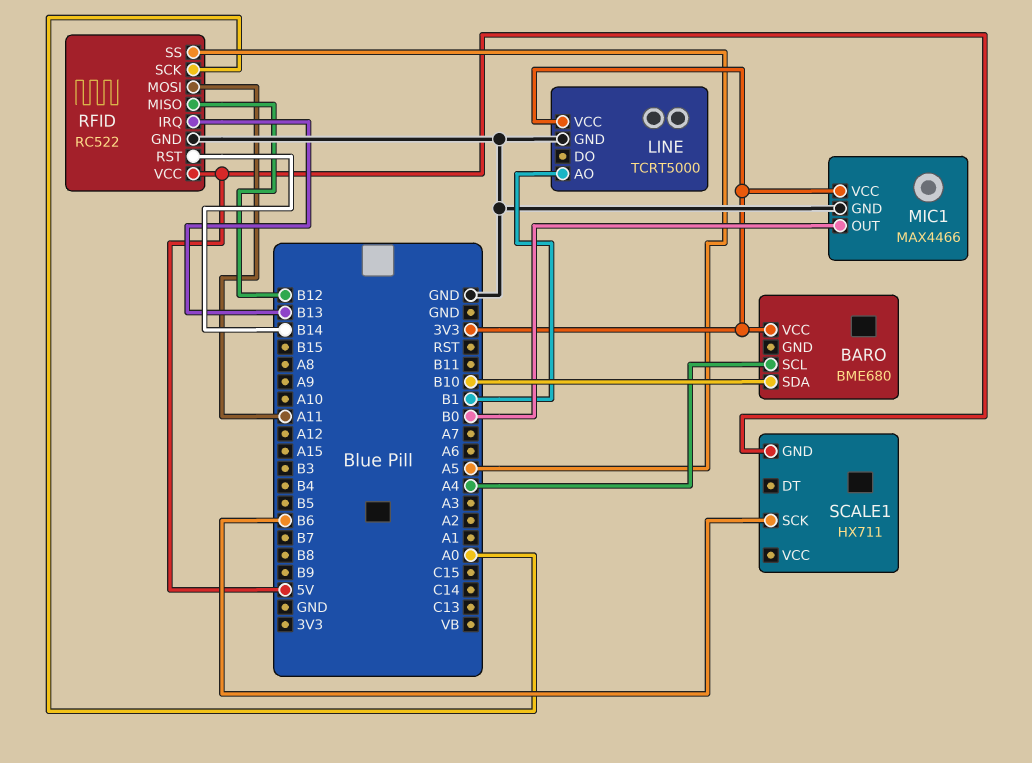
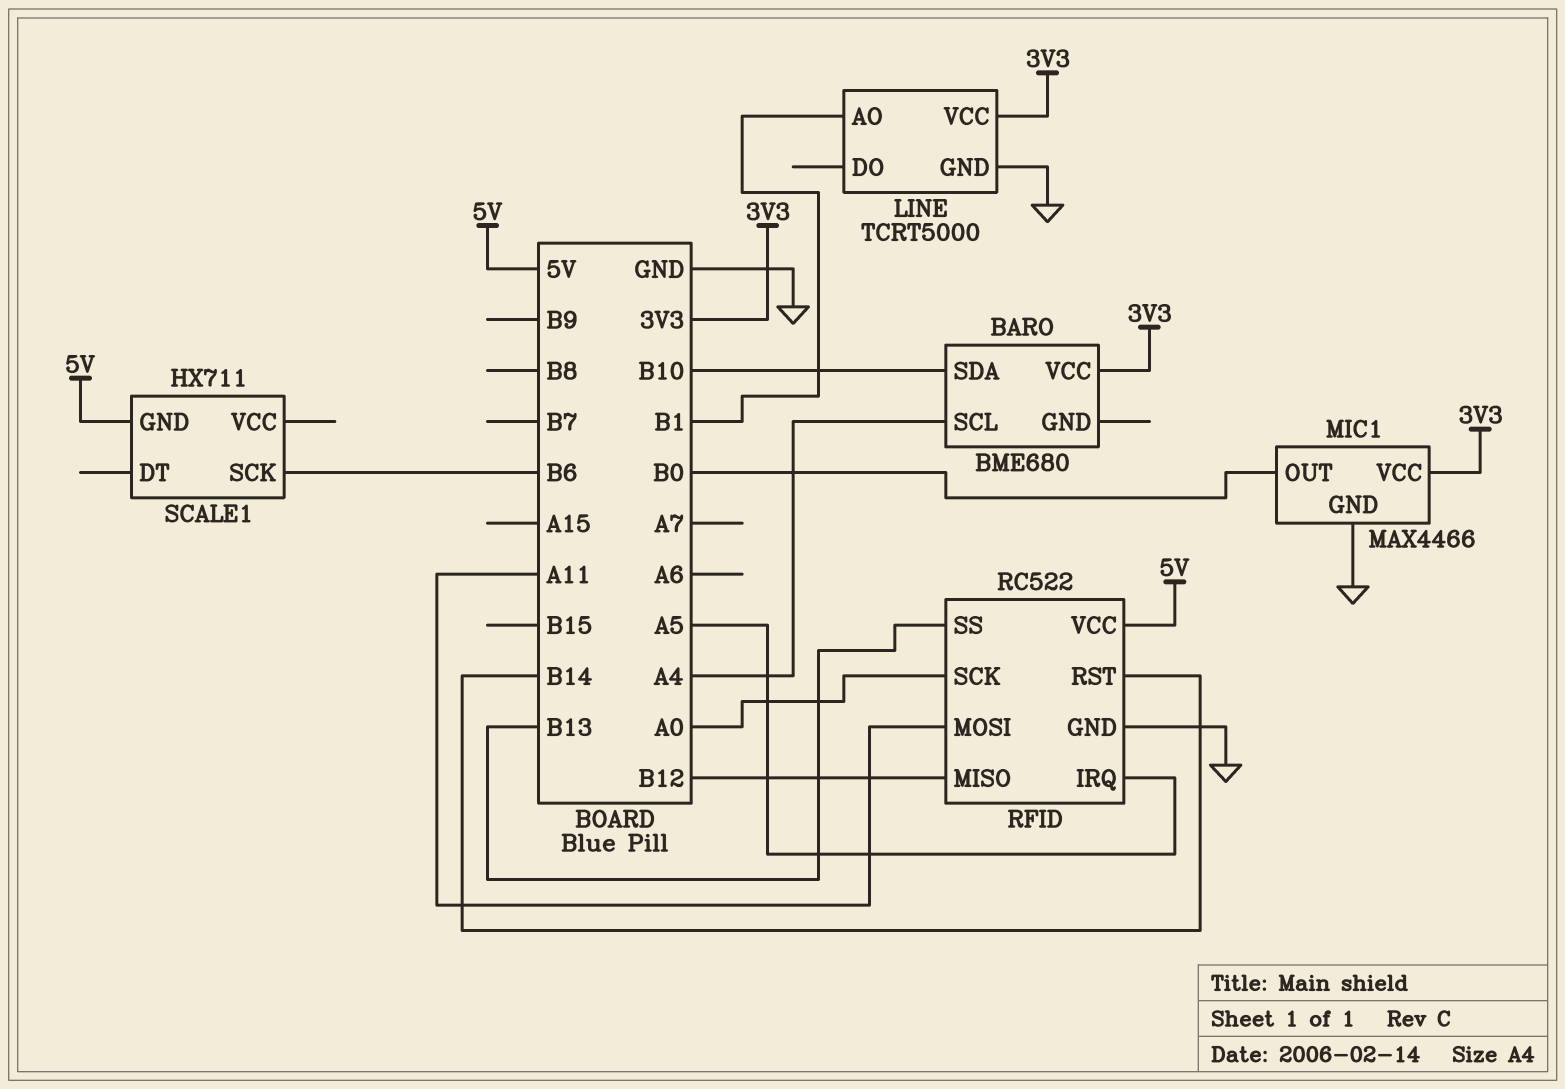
RFID pin IRQ: B13 -> A5
RFID pin SS: A5 -> B13

